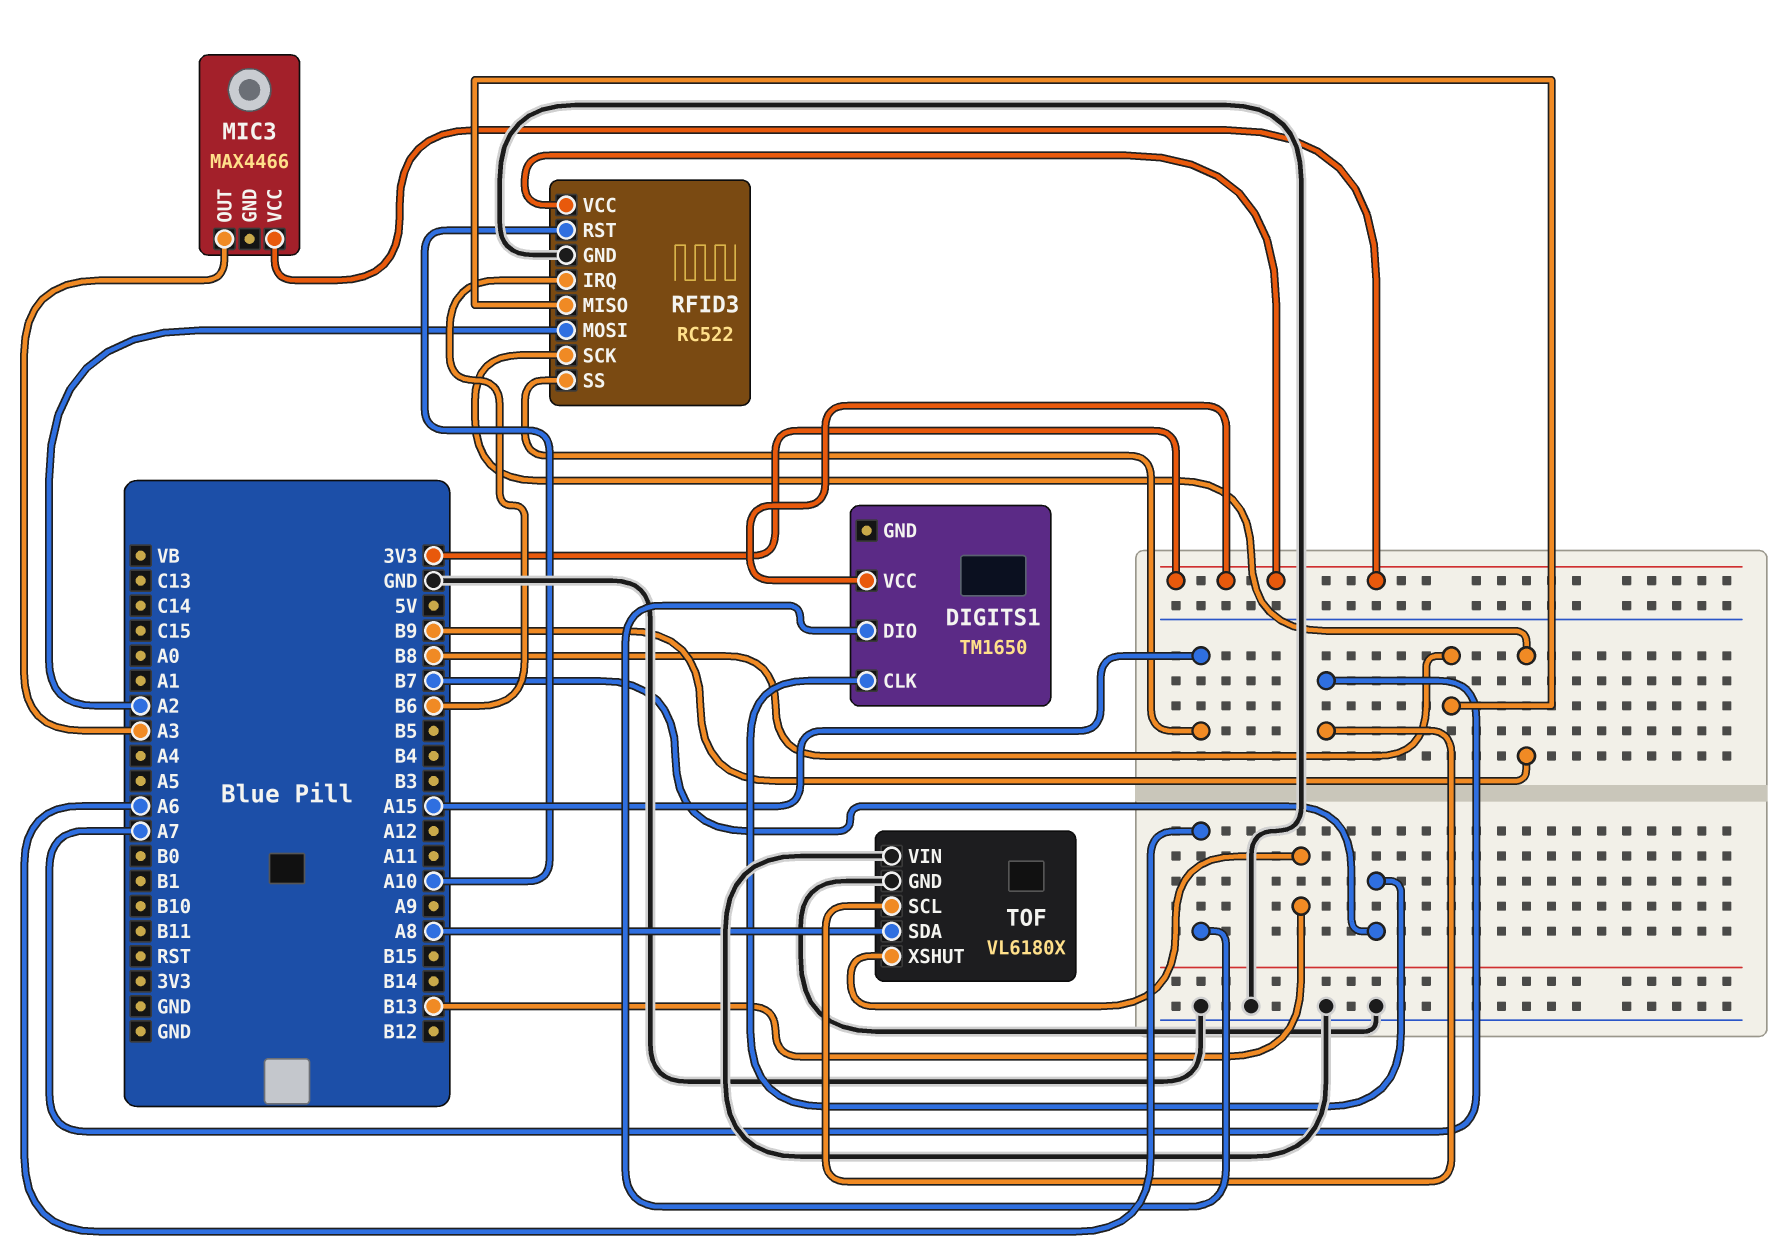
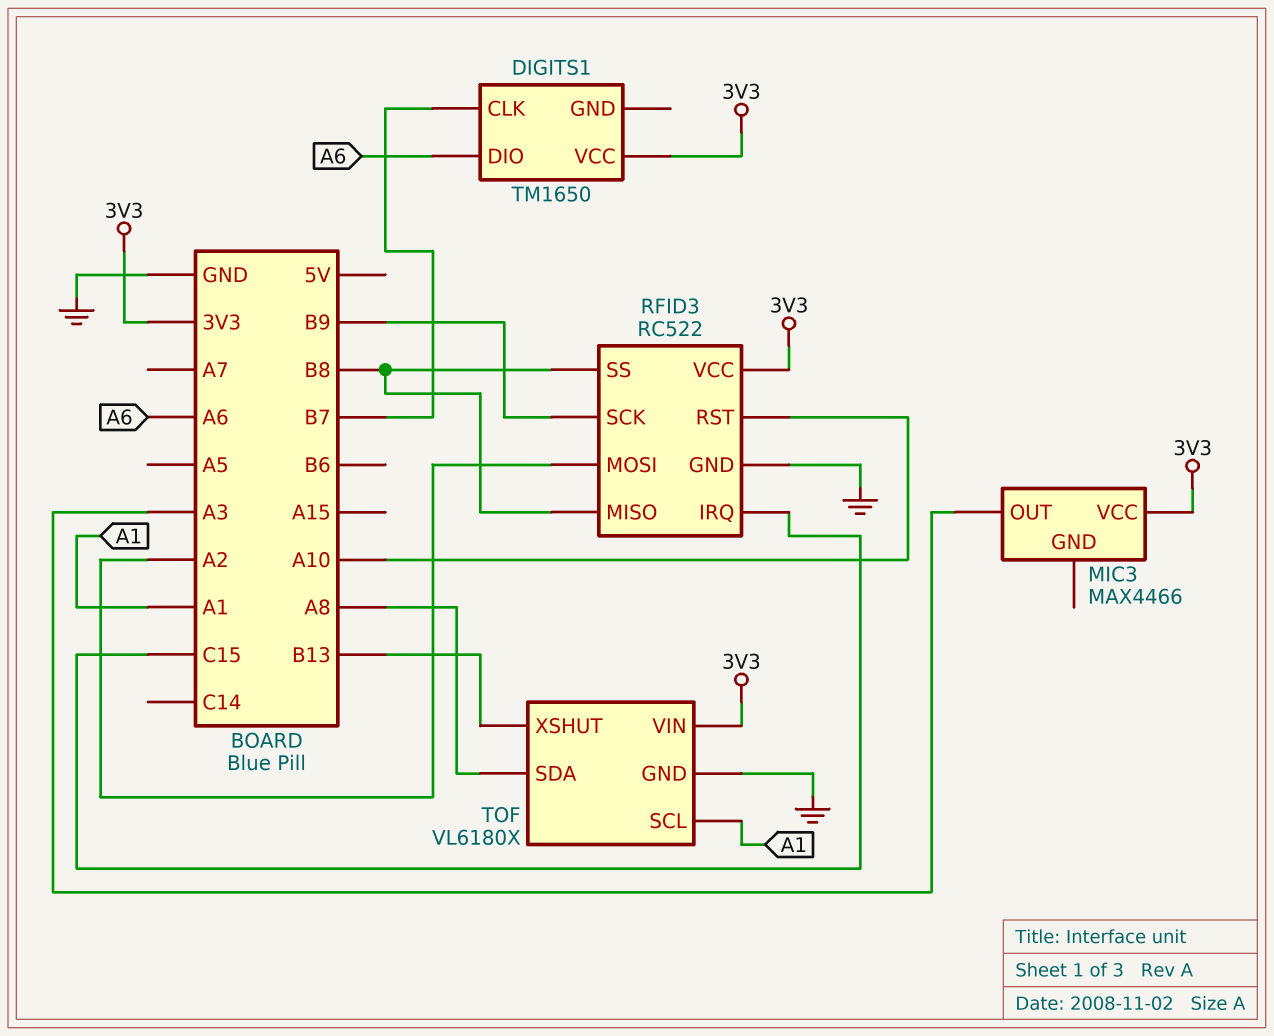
RFID3 pin IRQ: B6 -> C15
RFID3 pin SS: A15 -> B8
TOF pin SCL: A7 -> A1
TOF pin VIN: GND -> 3V3

